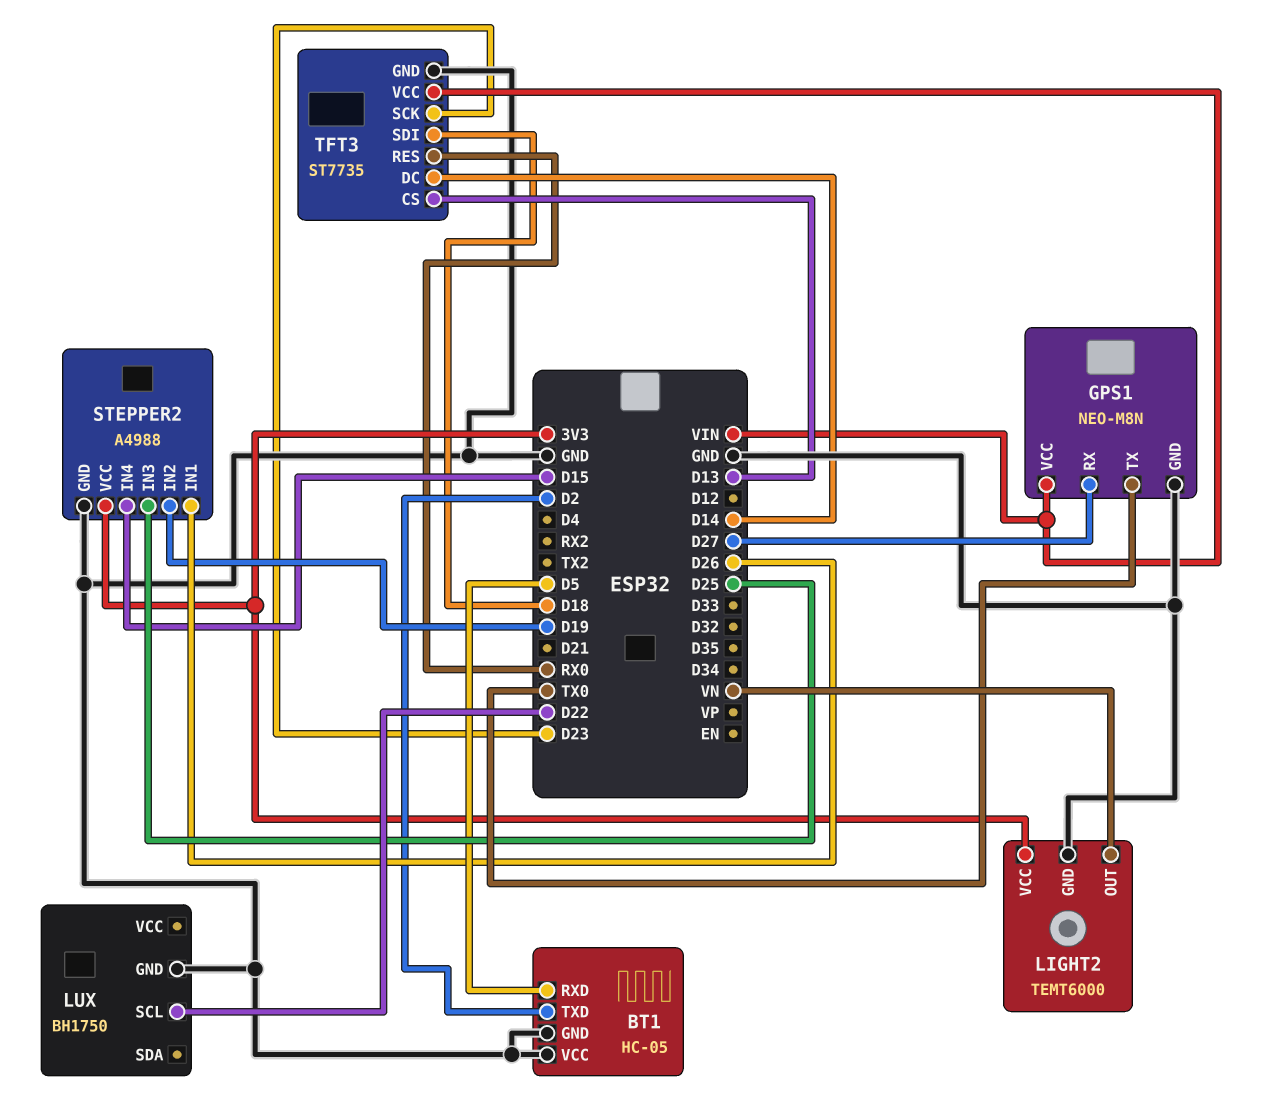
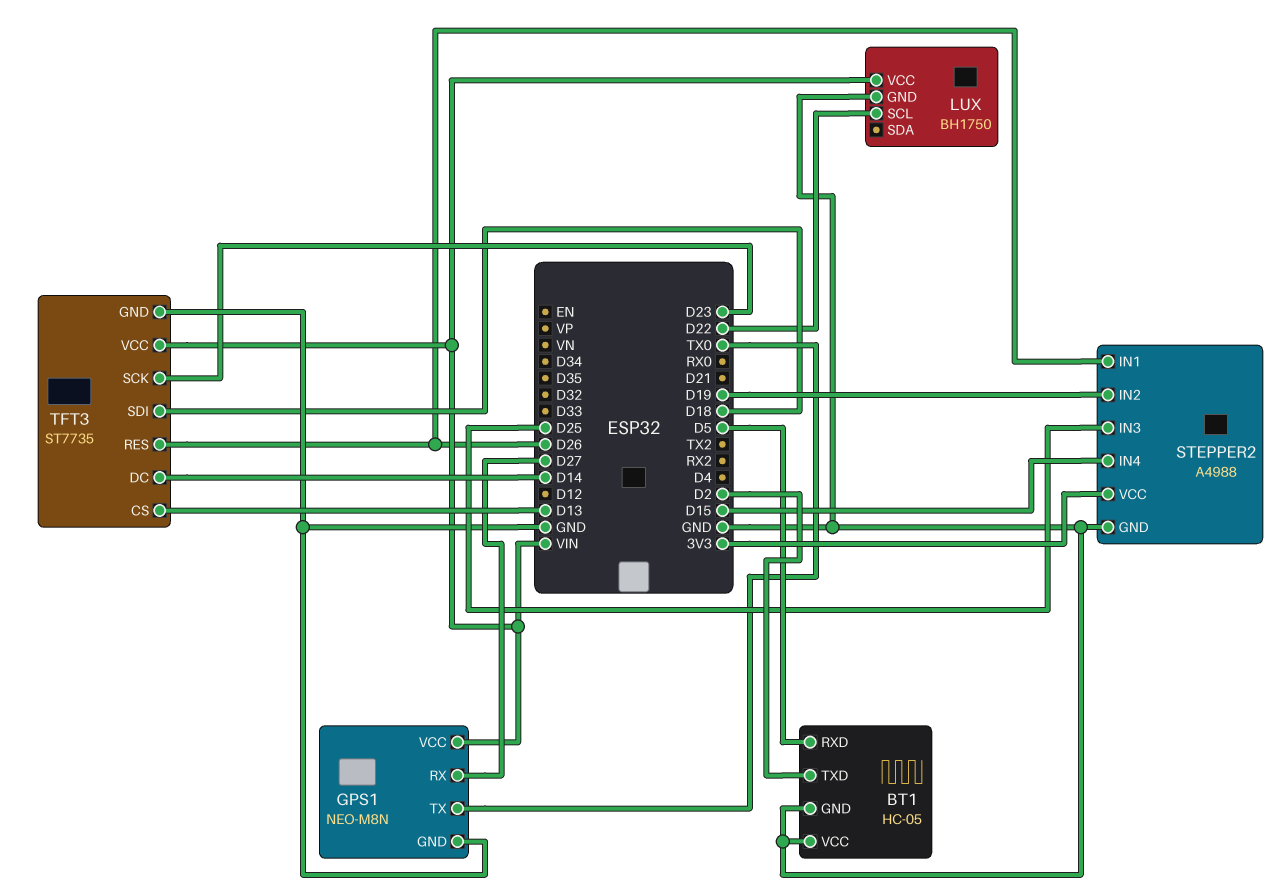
LIGHT2: TEMT6000 -> none
LIGHT2 pin GND: GND -> none
LIGHT2 pin OUT: VN -> none
LIGHT2 pin VCC: 3V3 -> none
LUX pin VCC: none -> VIN
TFT3 pin RES: RX0 -> D26

